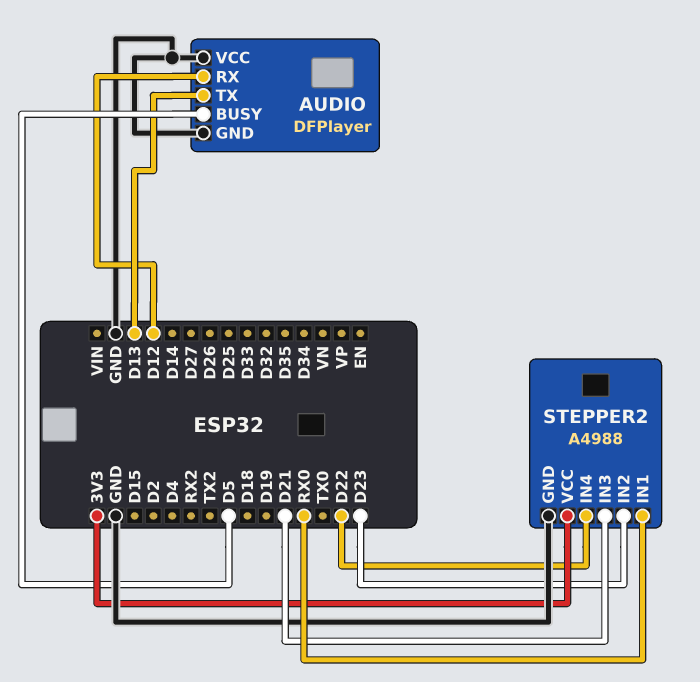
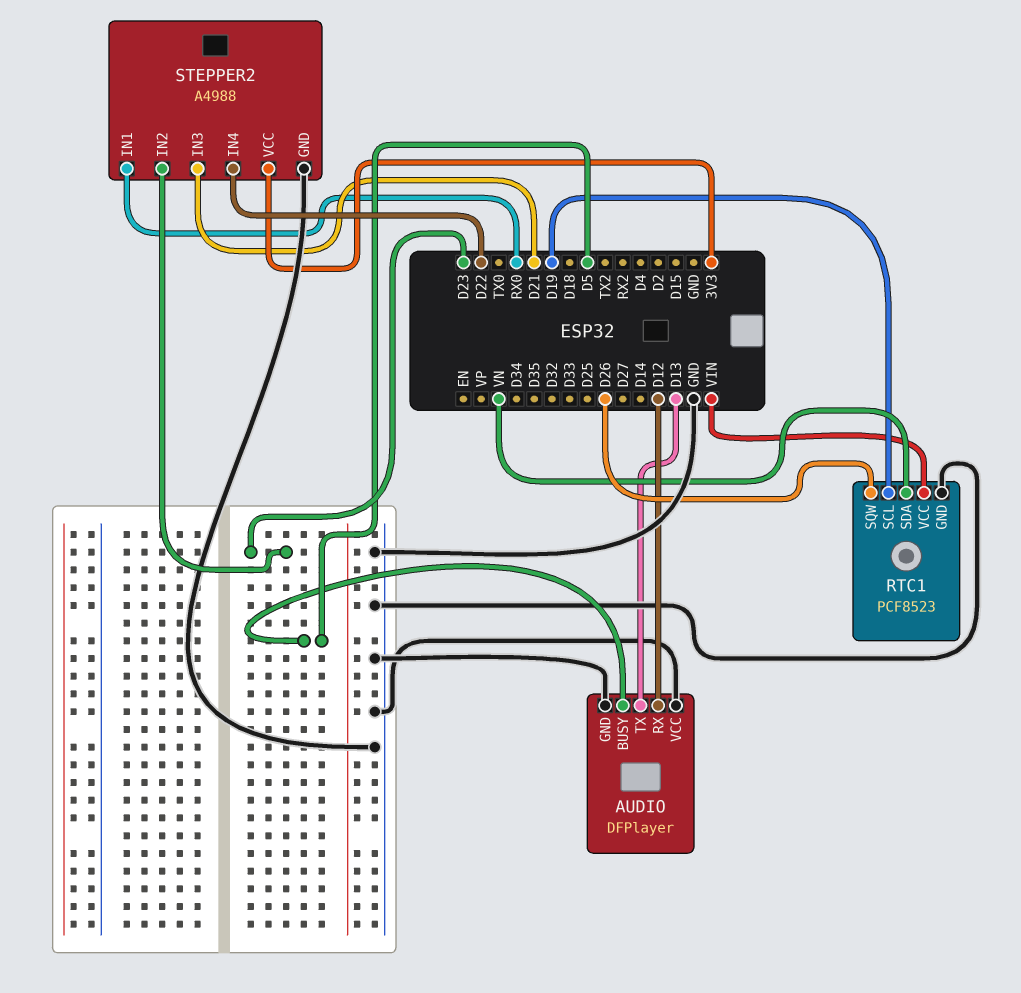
RTC1: none -> PCF8523
RTC1 pin GND: none -> GND
RTC1 pin SCL: none -> D19
RTC1 pin SDA: none -> VN
RTC1 pin SQW: none -> D26
RTC1 pin VCC: none -> VIN

